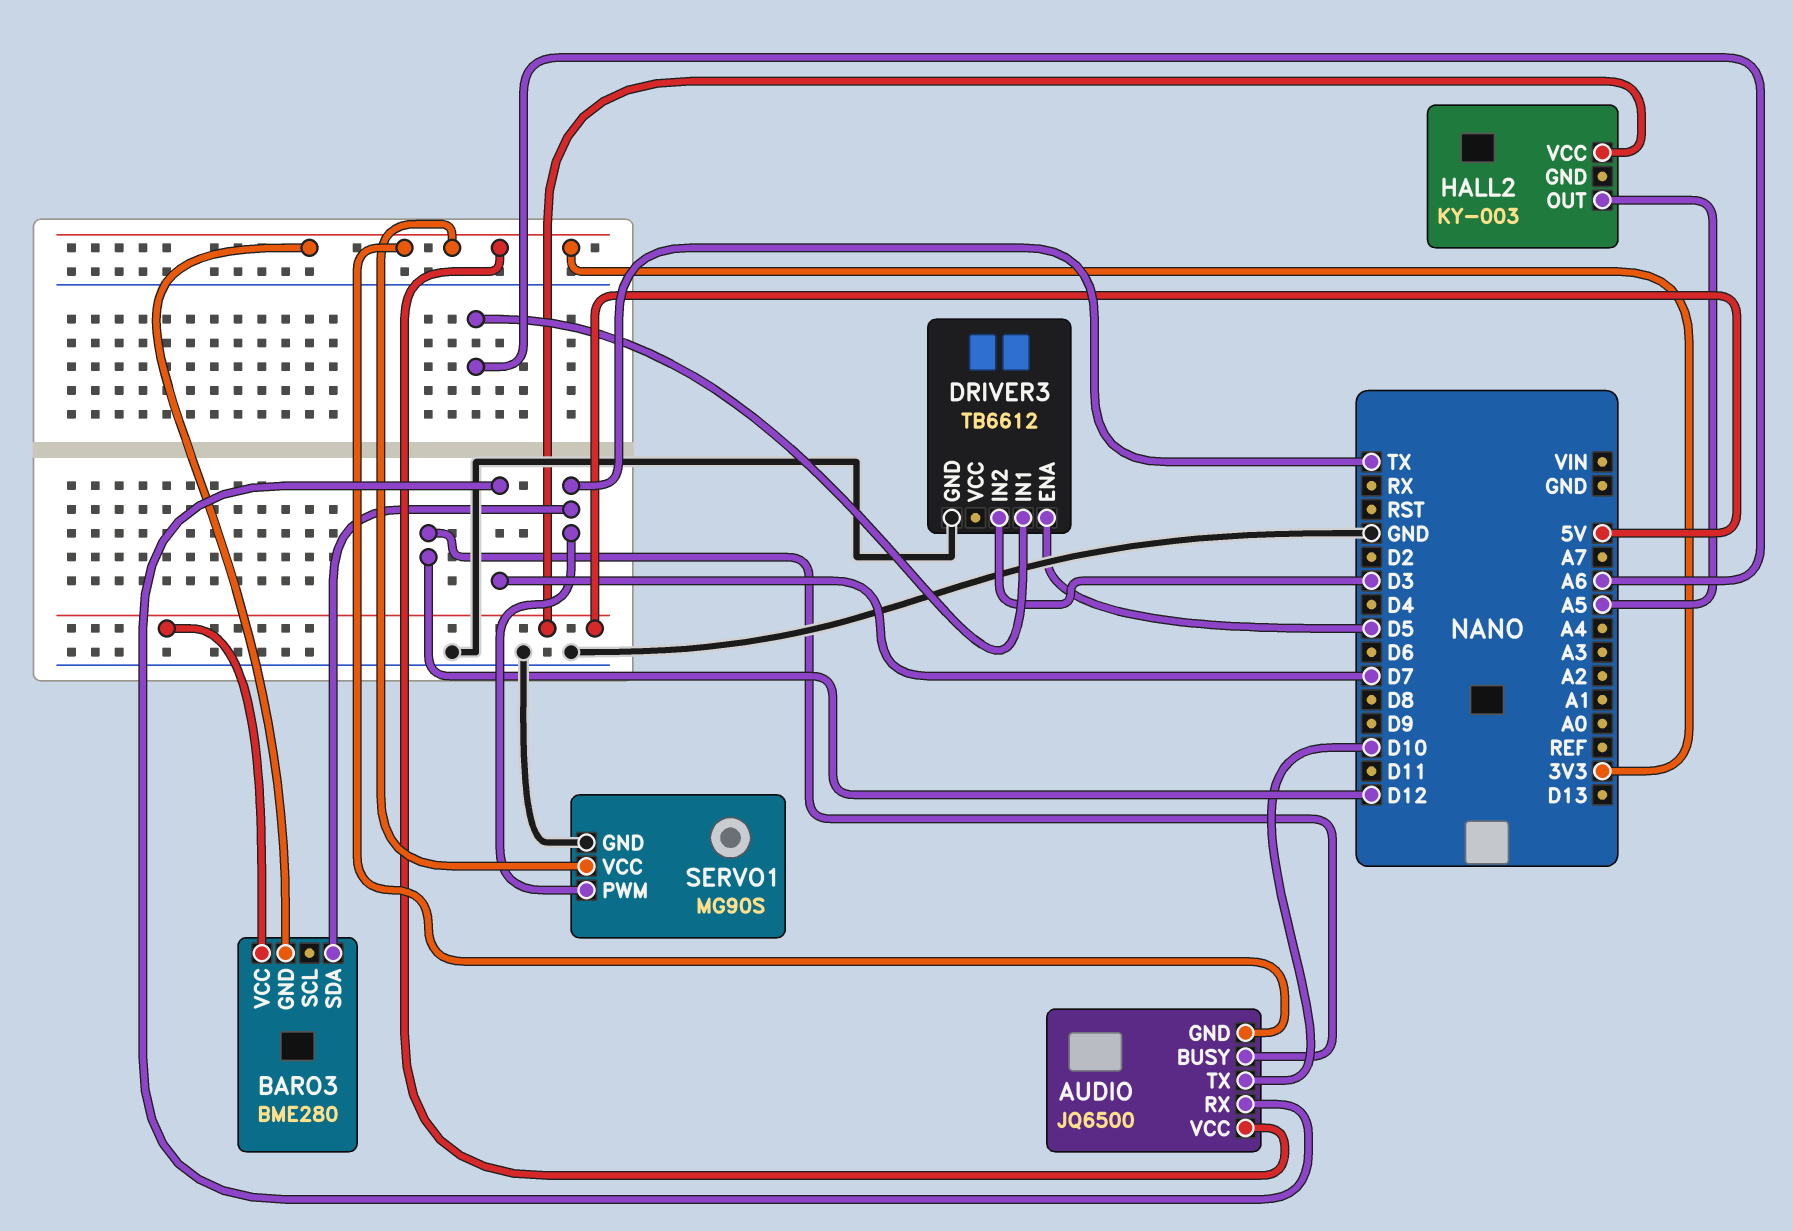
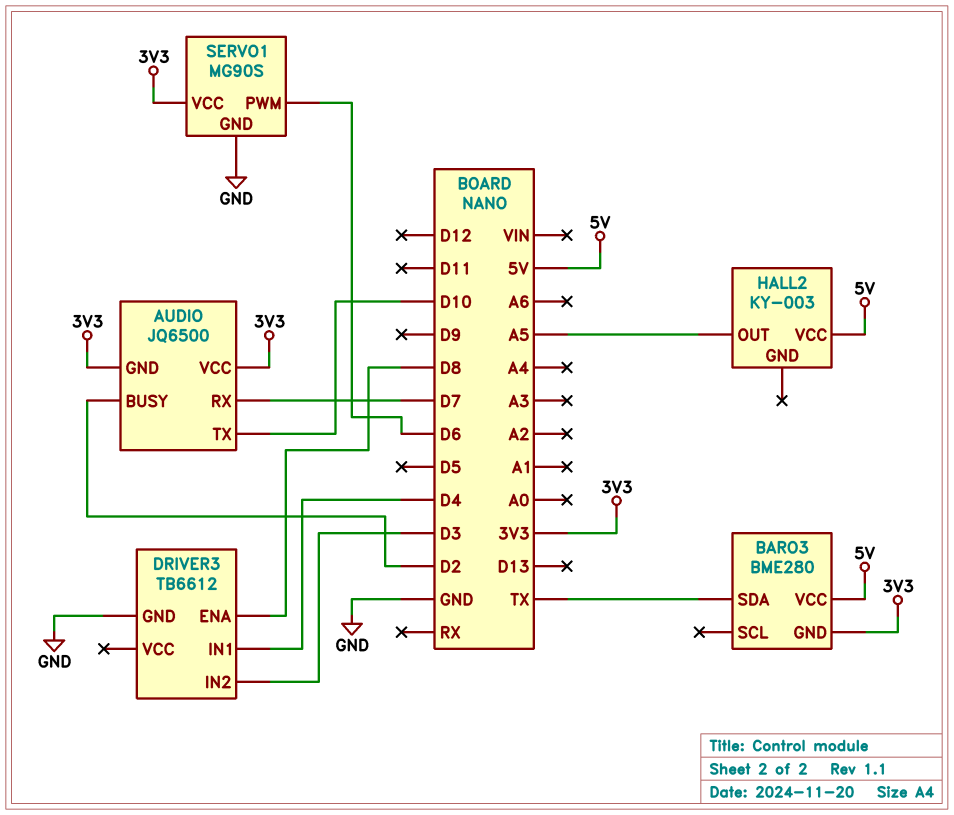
AUDIO pin BUSY: D12 -> D2
DRIVER3 pin ENA: D5 -> D8
DRIVER3 pin IN1: A6 -> D4
SERVO1 pin PWM: TX -> D6

